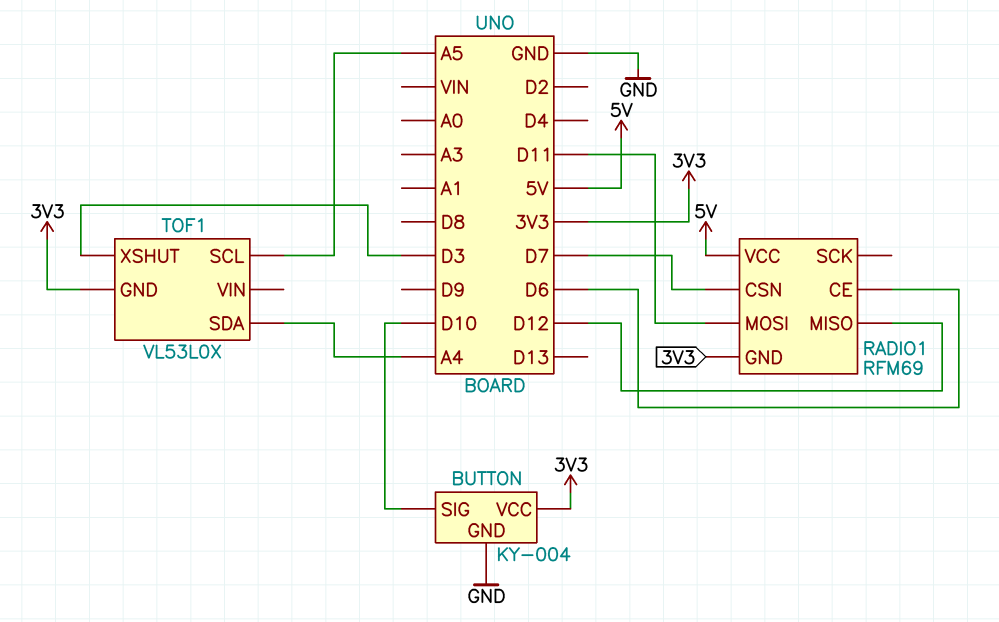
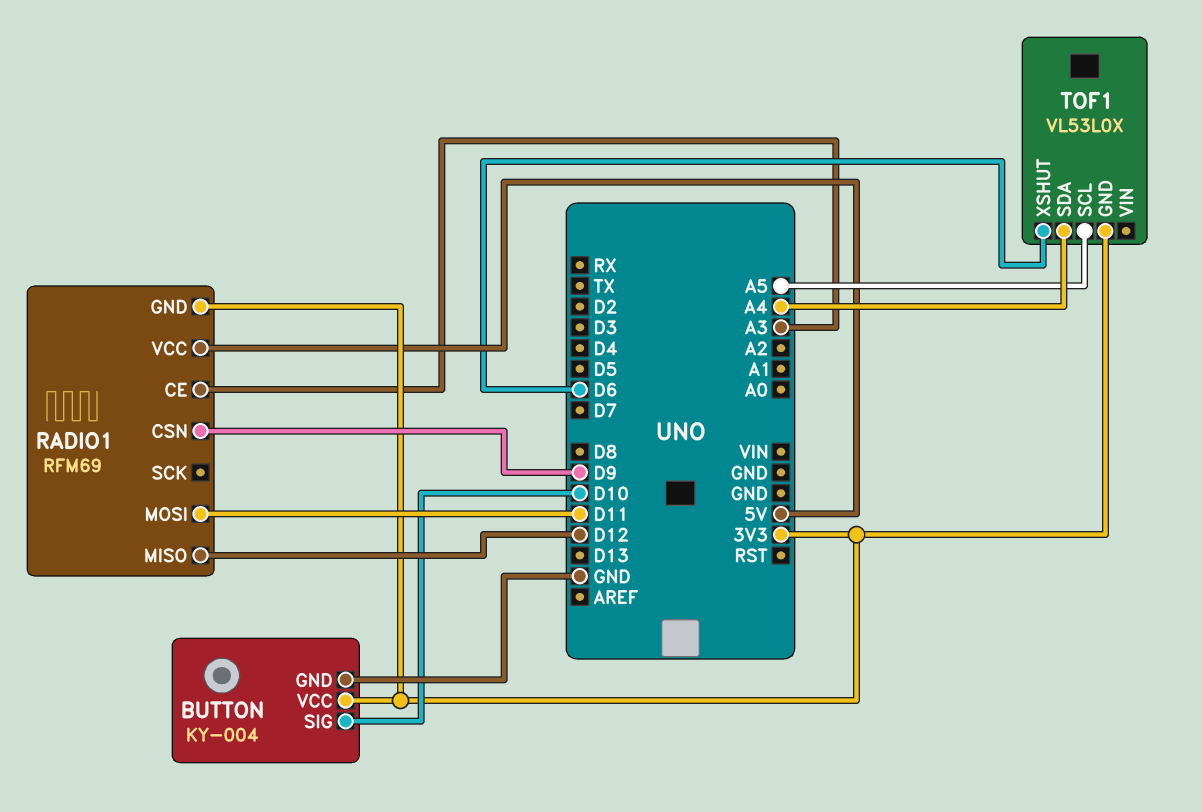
RADIO1 pin CE: D6 -> A3
RADIO1 pin CSN: D7 -> D9
TOF1 pin XSHUT: D3 -> D6

